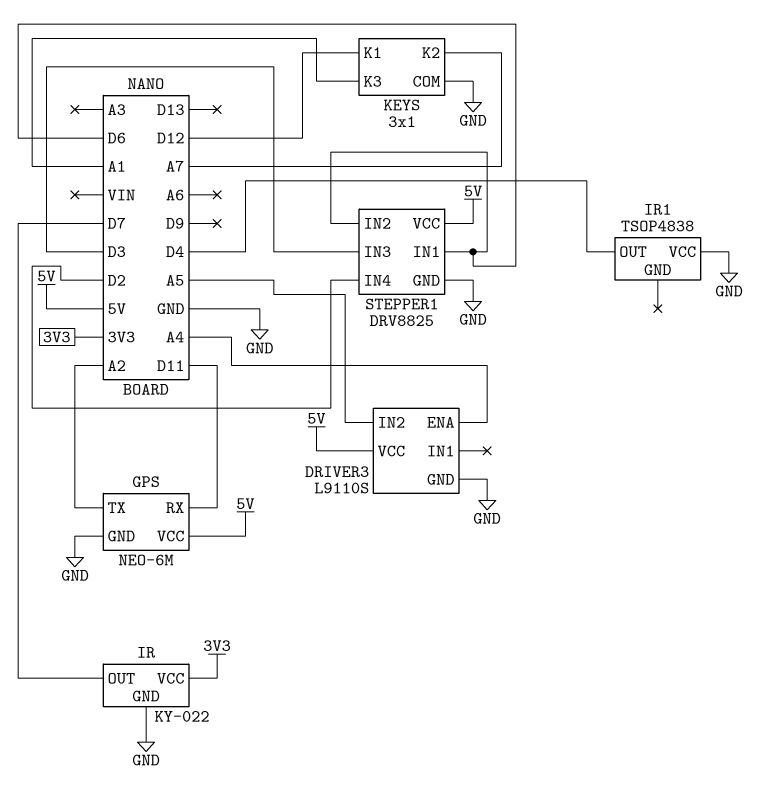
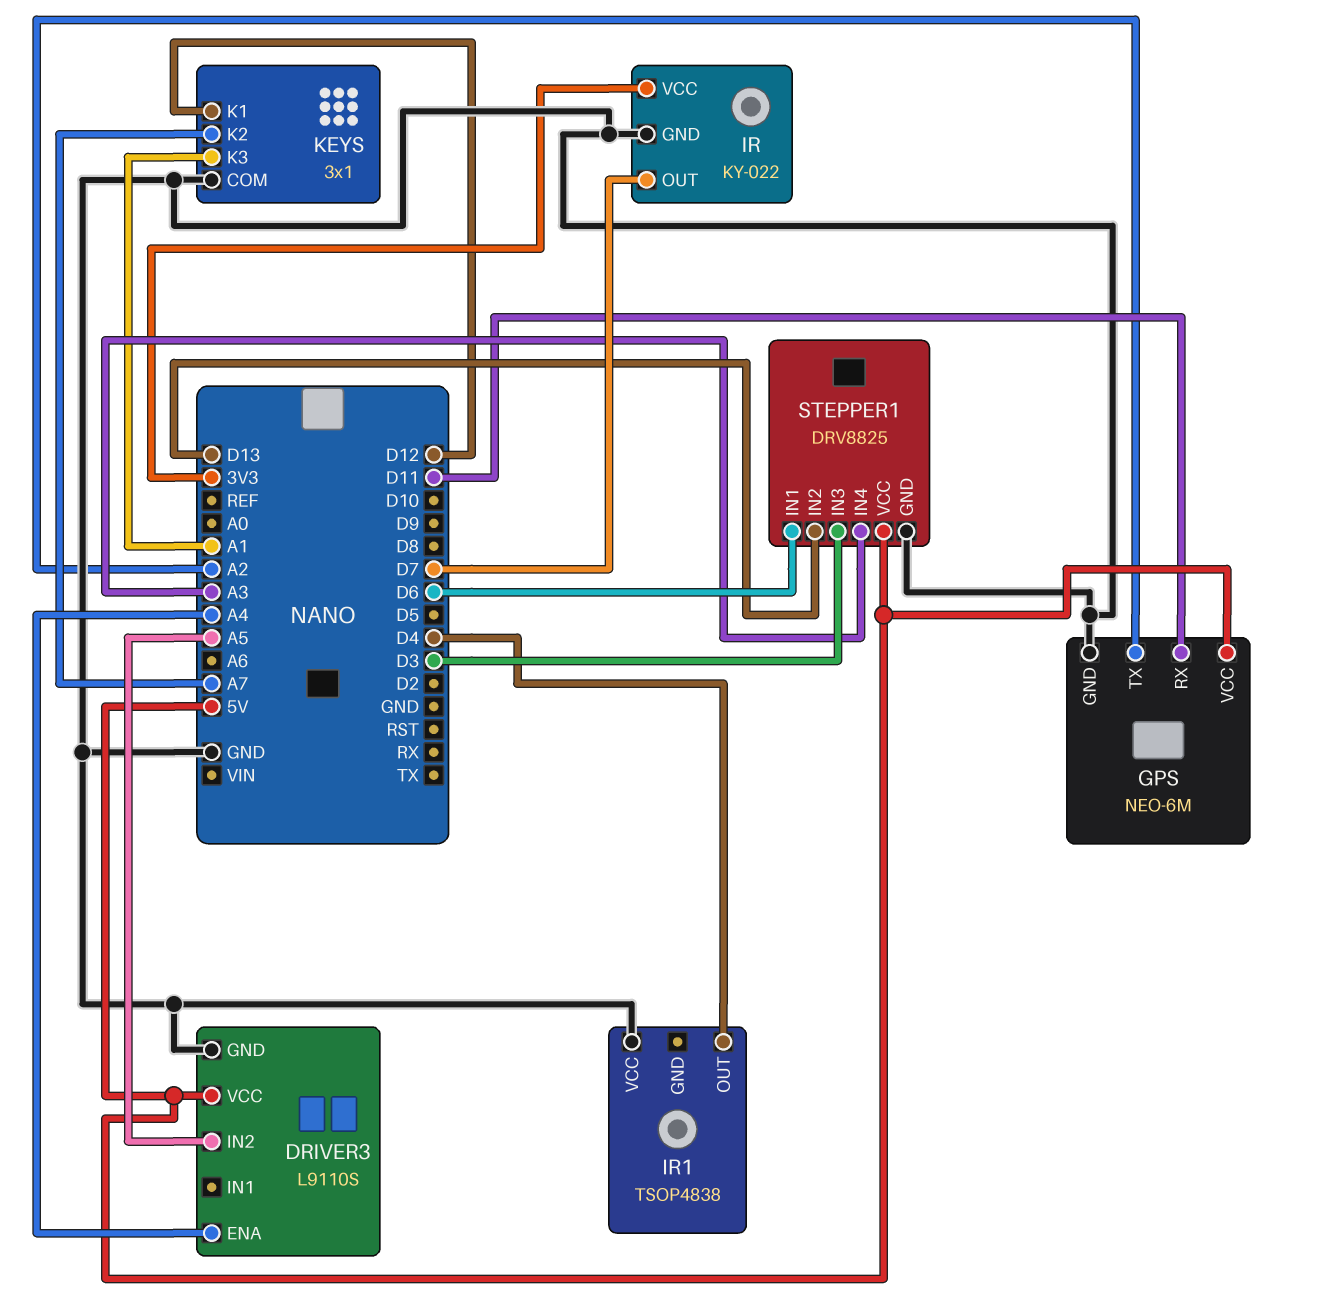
STEPPER1 pin IN2: D6 -> D13
STEPPER1 pin IN4: D2 -> A3

